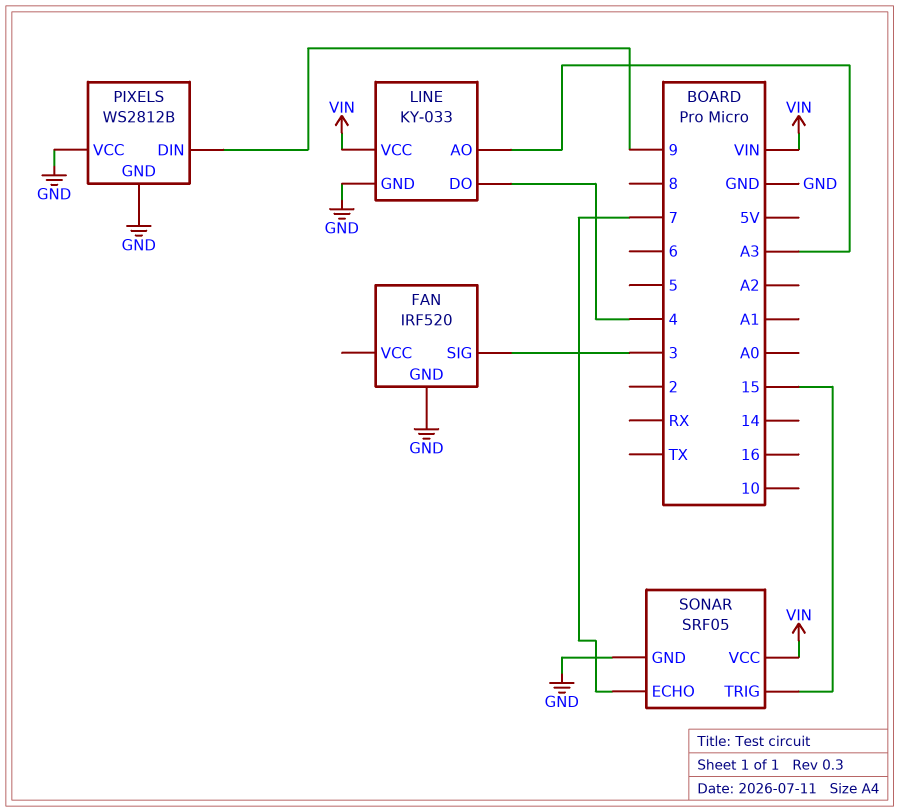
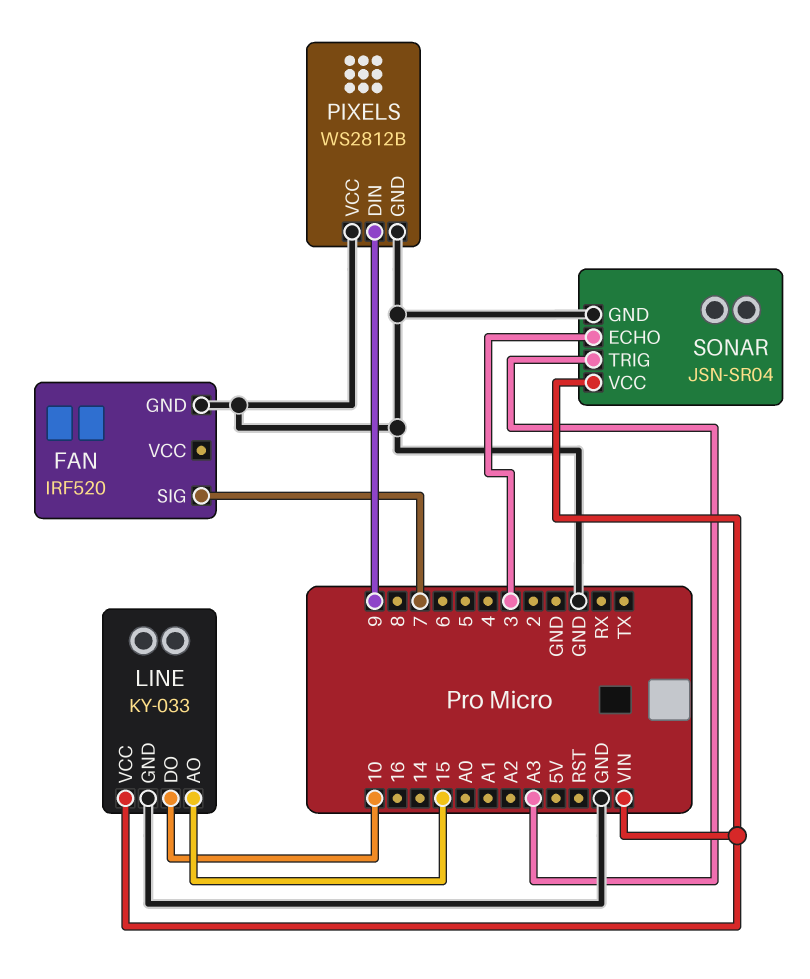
FAN pin SIG: 3 -> 7
LINE pin AO: A3 -> 15
LINE pin DO: 4 -> 10
SONAR: SRF05 -> JSN-SR04
SONAR pin ECHO: 7 -> 3
SONAR pin TRIG: 15 -> A3

